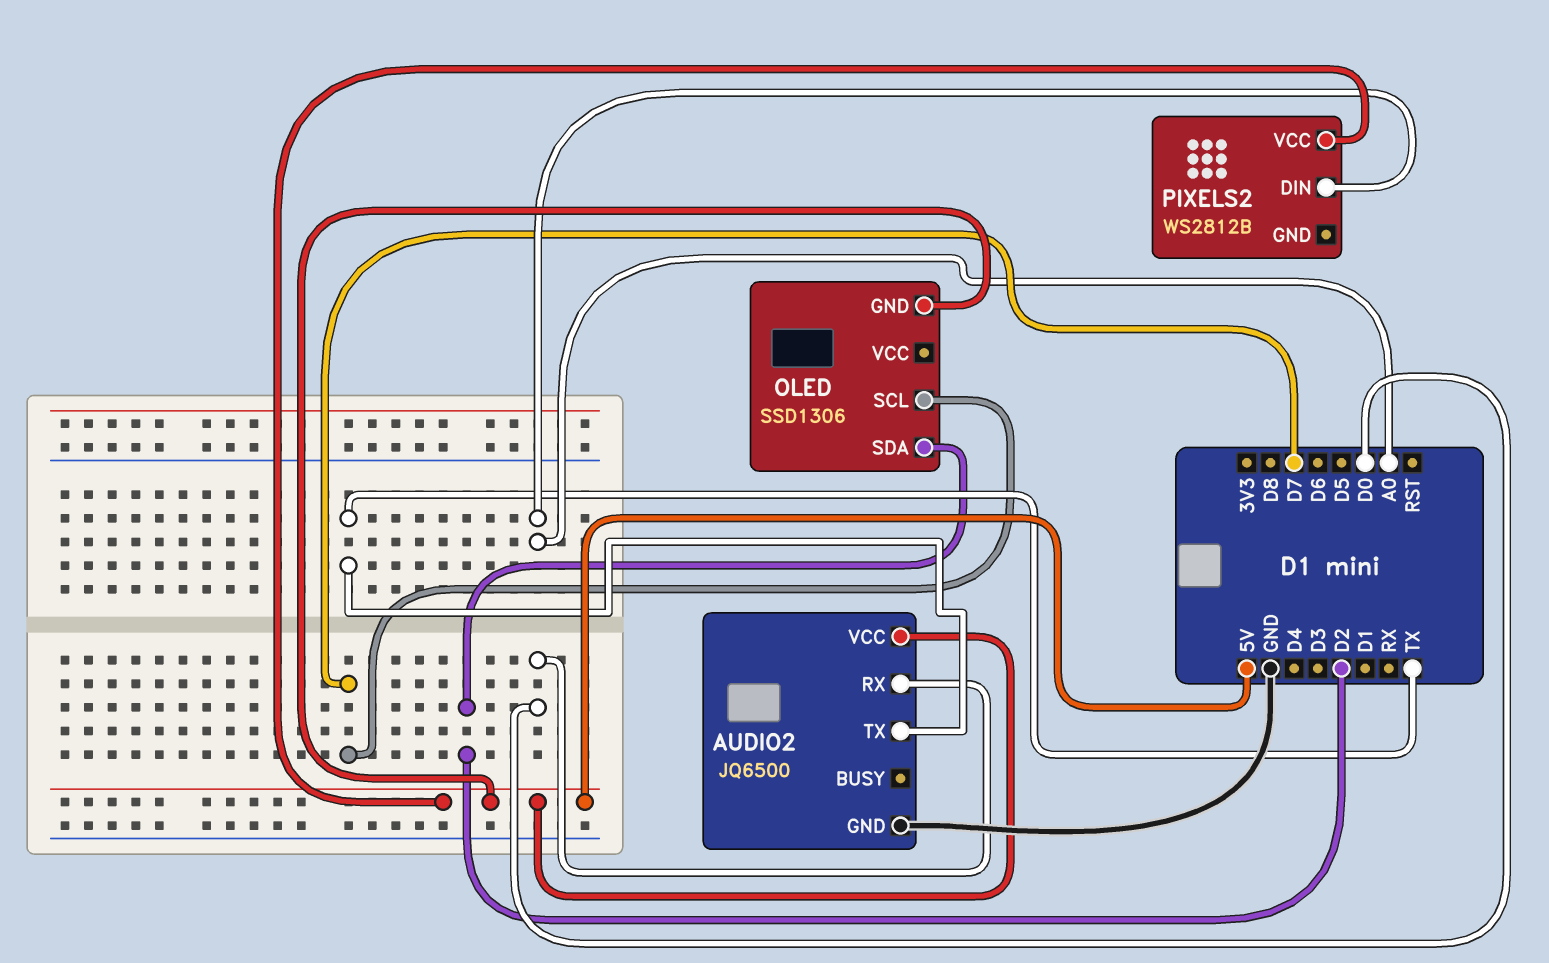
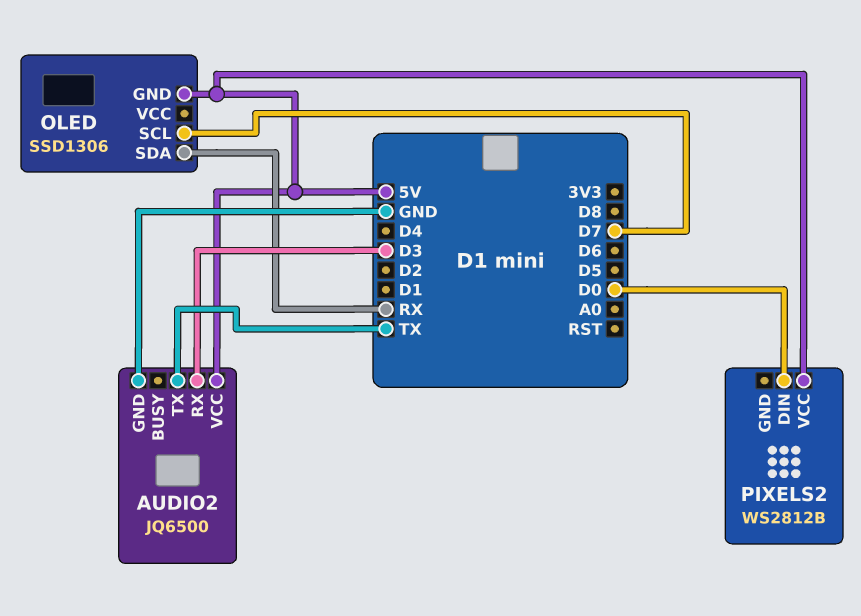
AUDIO2 pin RX: D0 -> D3
OLED pin SDA: D2 -> RX
PIXELS2 pin DIN: A0 -> D0

